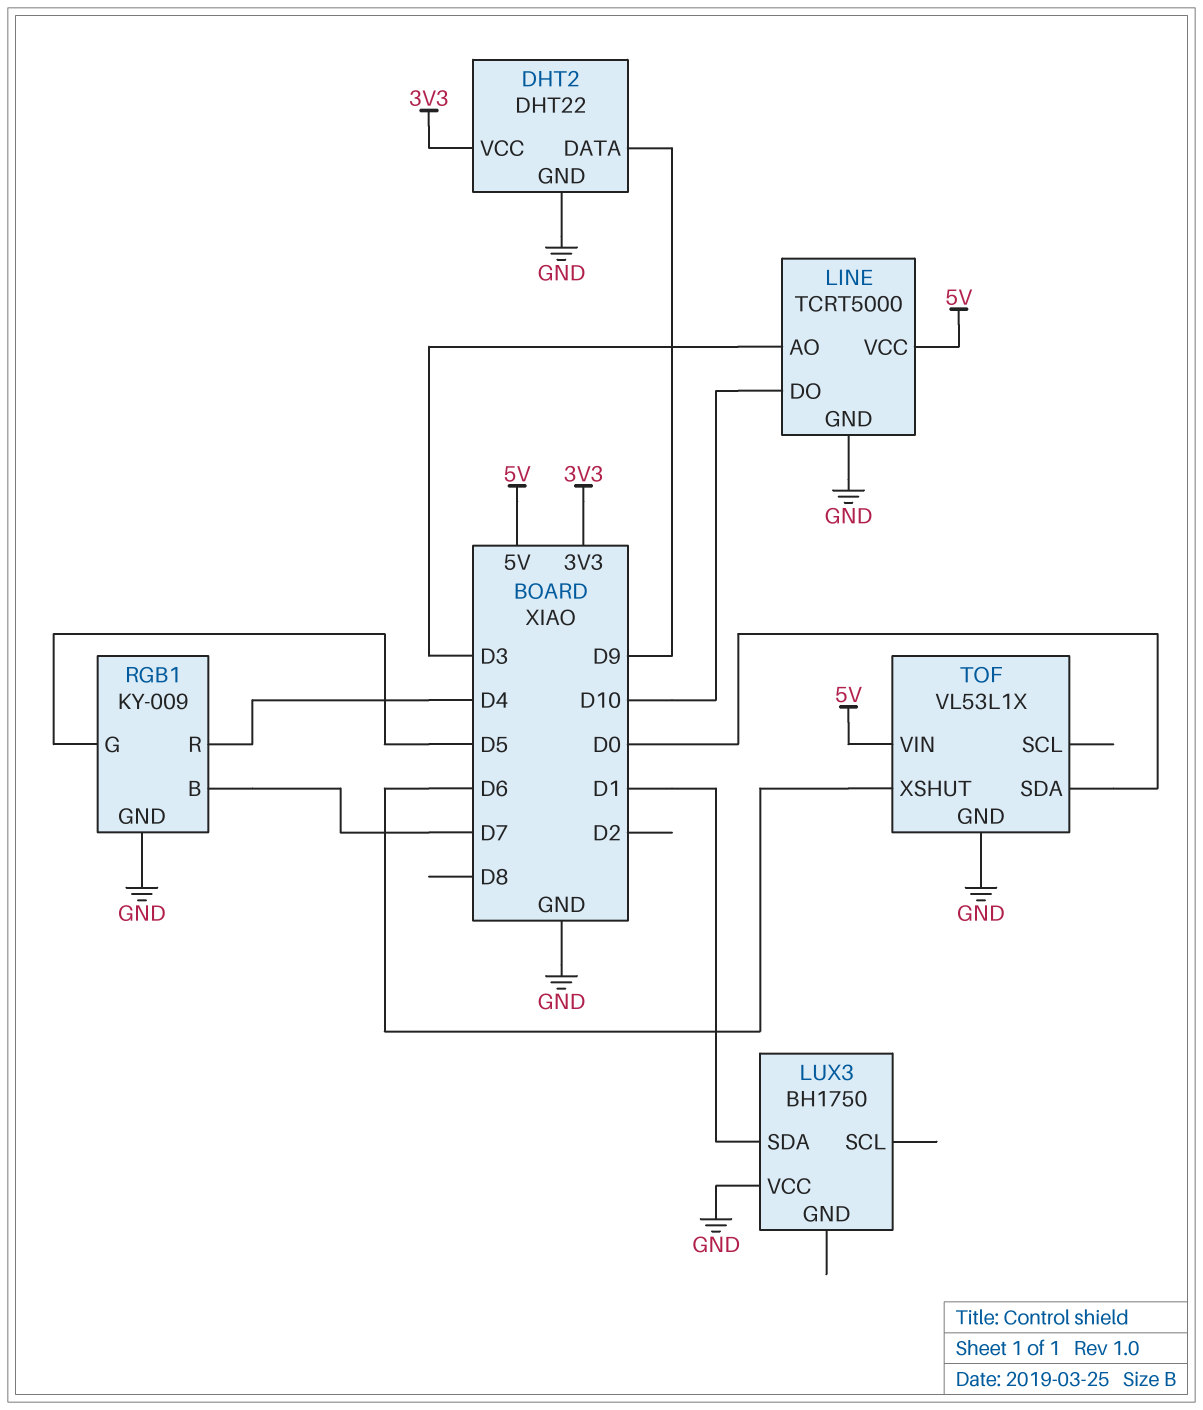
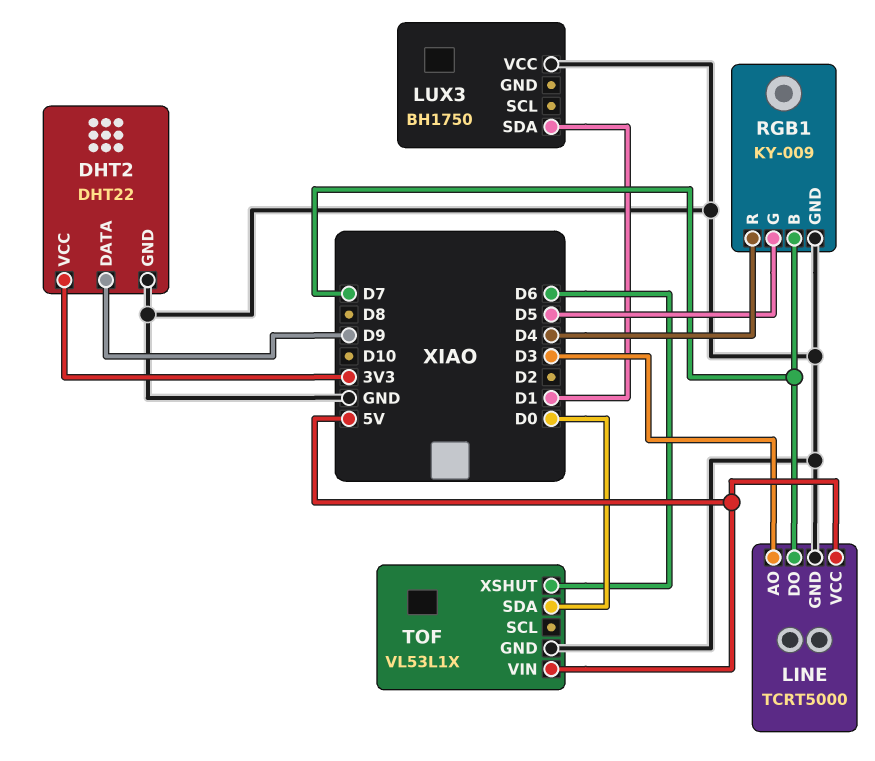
LINE pin DO: D10 -> D7

